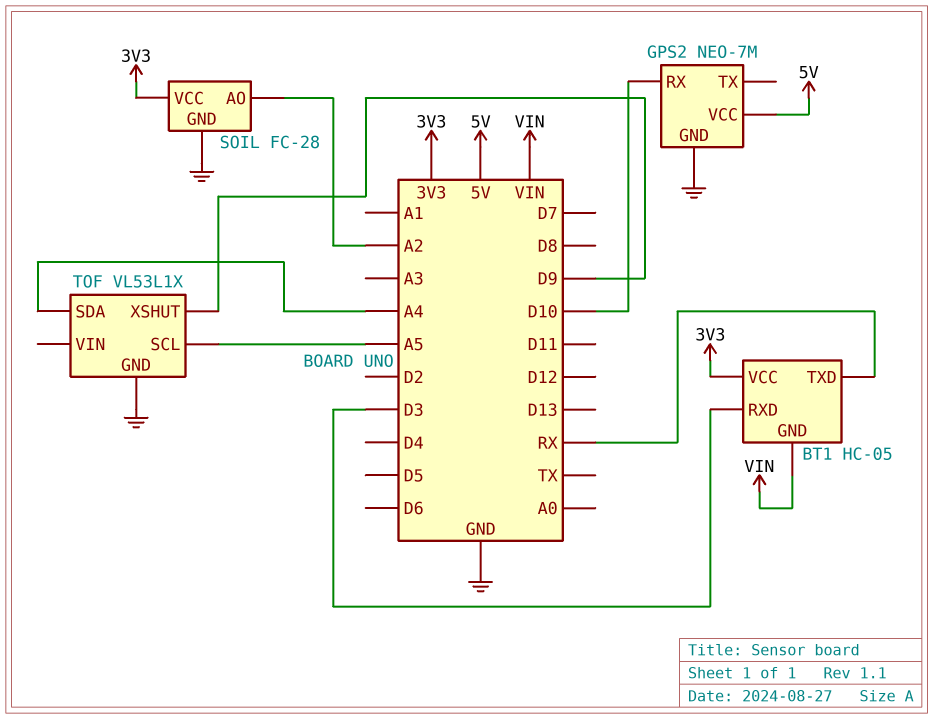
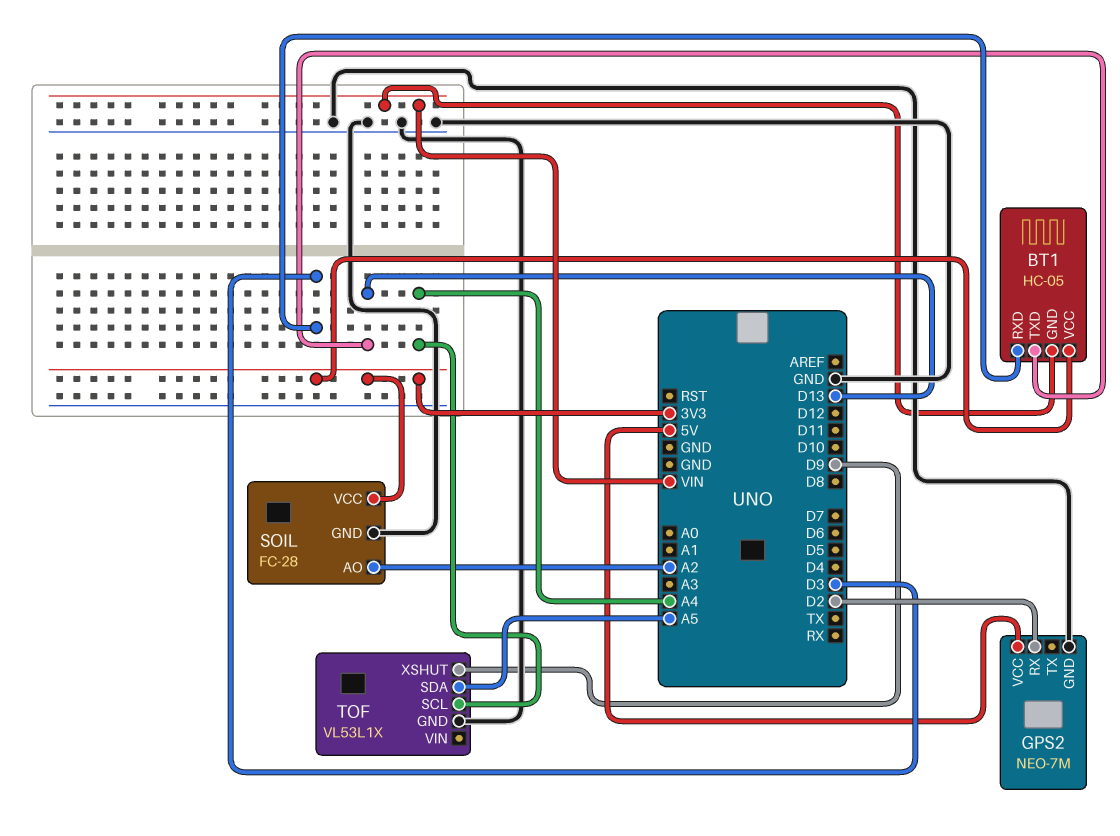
BT1 pin TXD: RX -> D13
GPS2 pin RX: D10 -> D2
TOF pin SCL: A5 -> A4
TOF pin SDA: A4 -> A5

